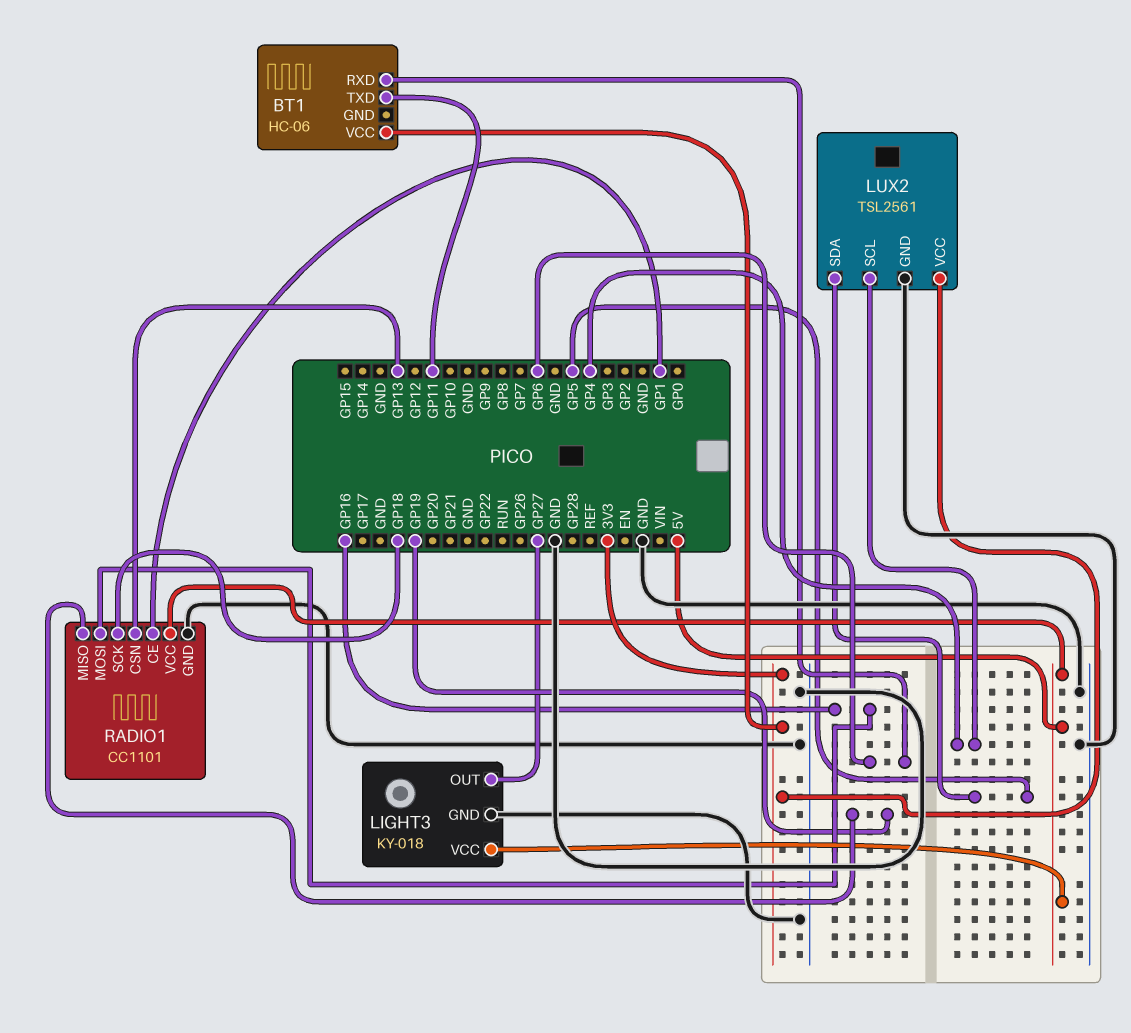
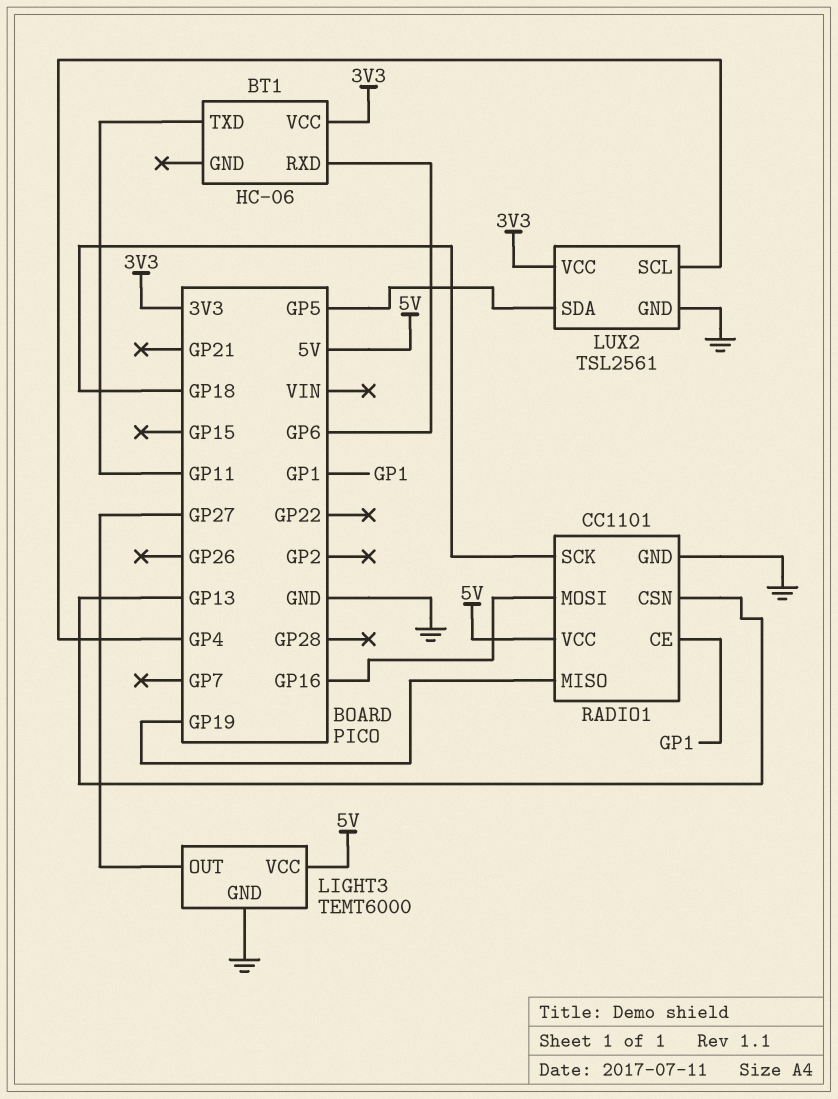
LIGHT3: KY-018 -> TEMT6000

